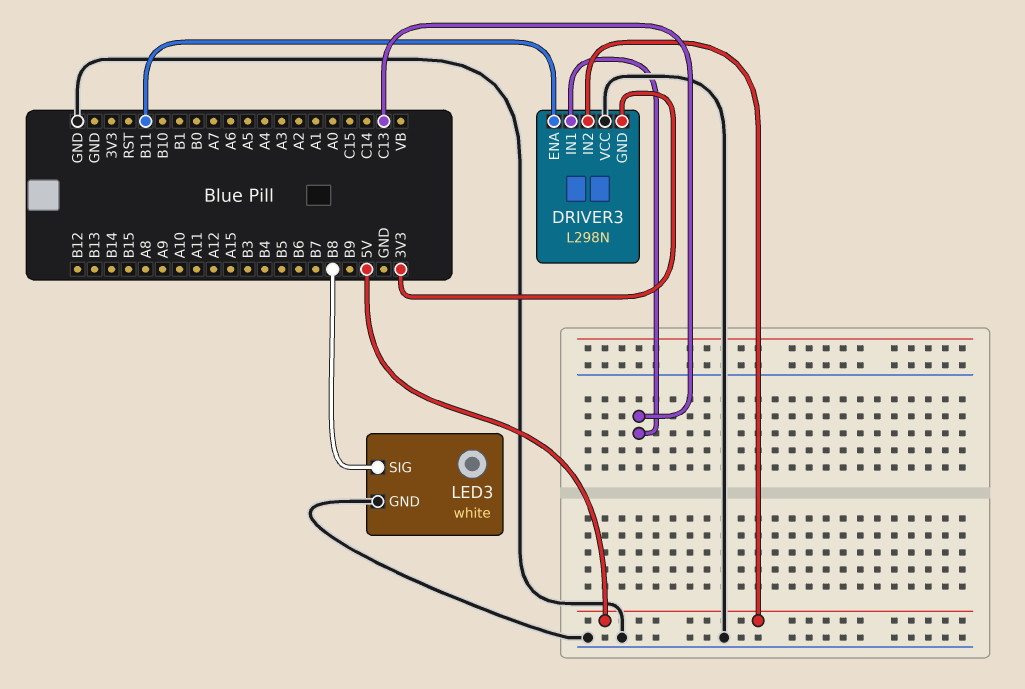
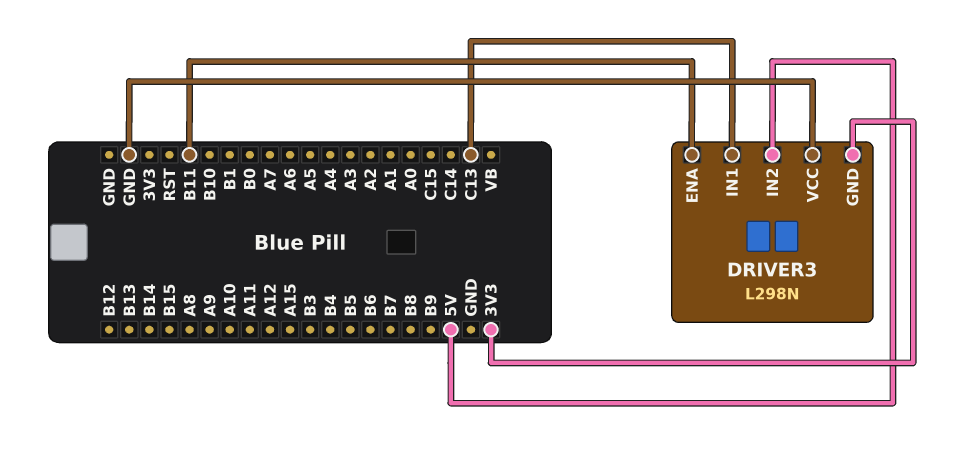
LED3: white -> none
LED3 pin GND: GND -> none
LED3 pin SIG: B8 -> none

